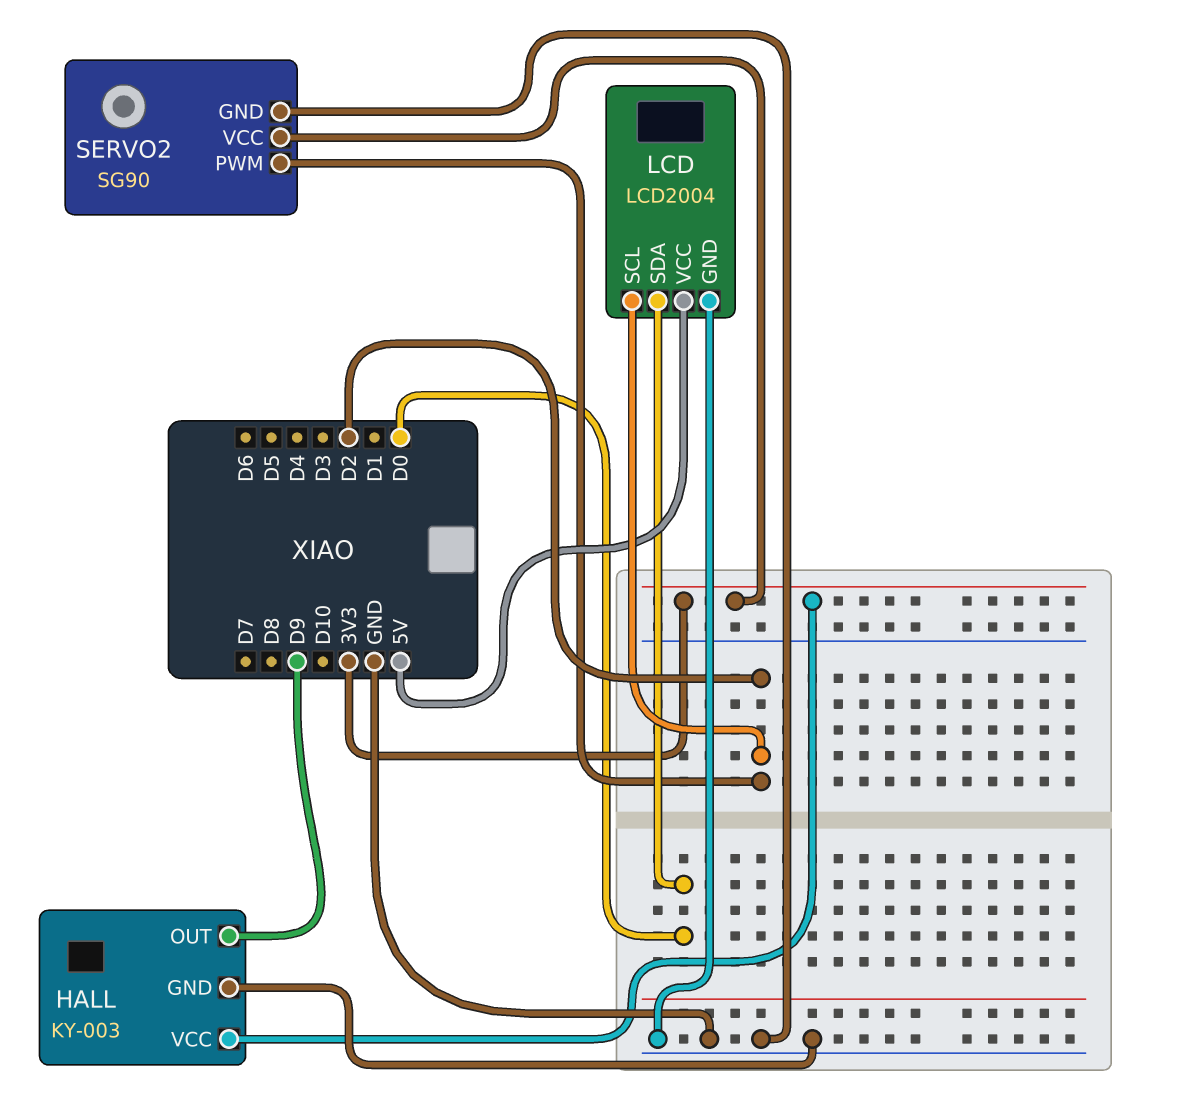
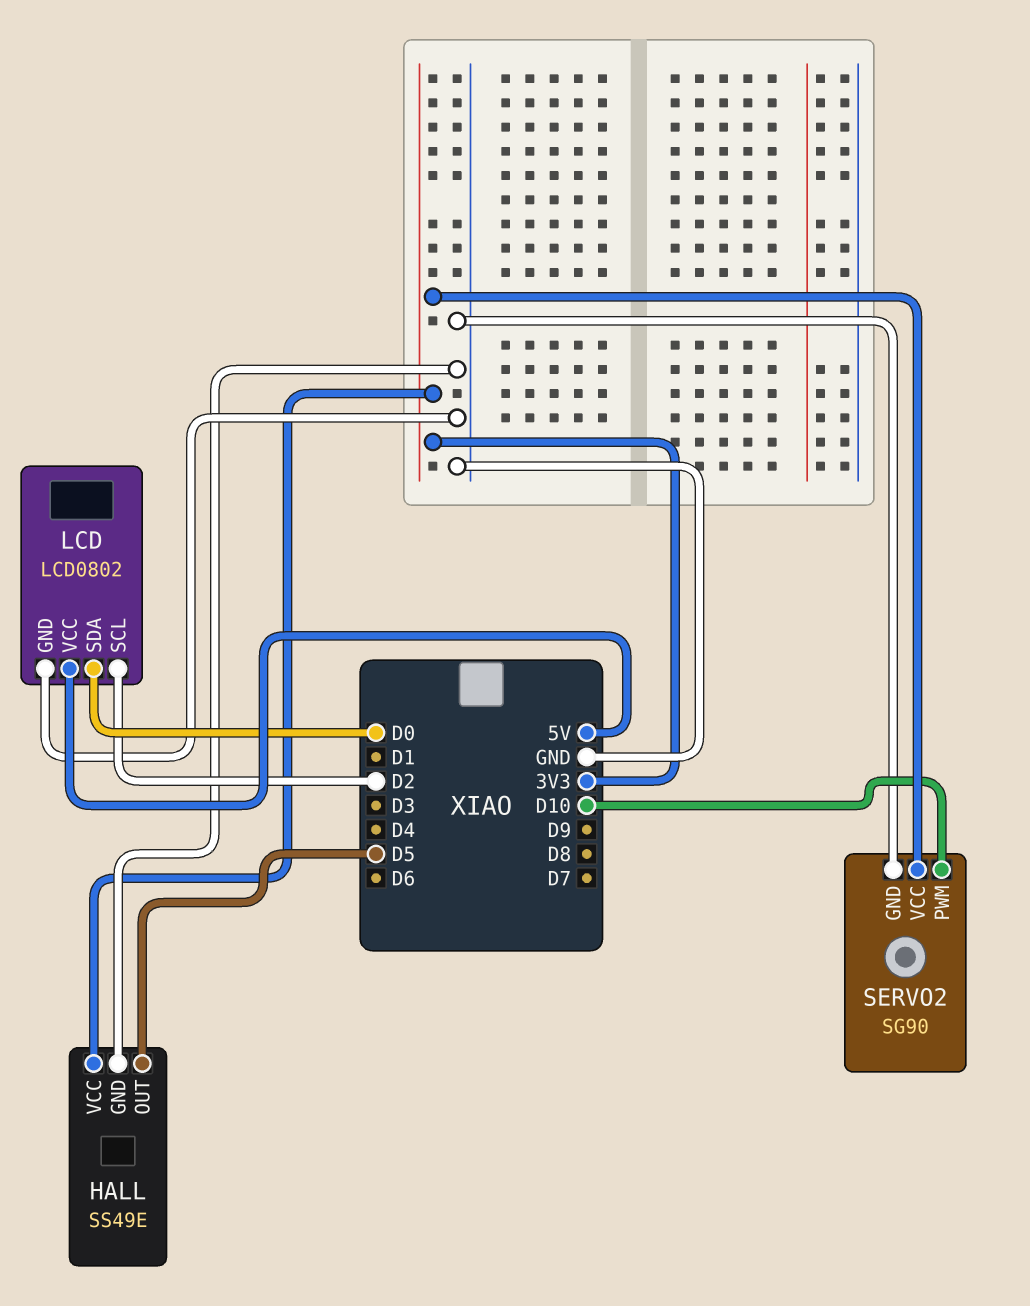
HALL: KY-003 -> SS49E
HALL pin OUT: D9 -> D5
LCD: LCD2004 -> LCD0802
SERVO2 pin PWM: D2 -> D10

